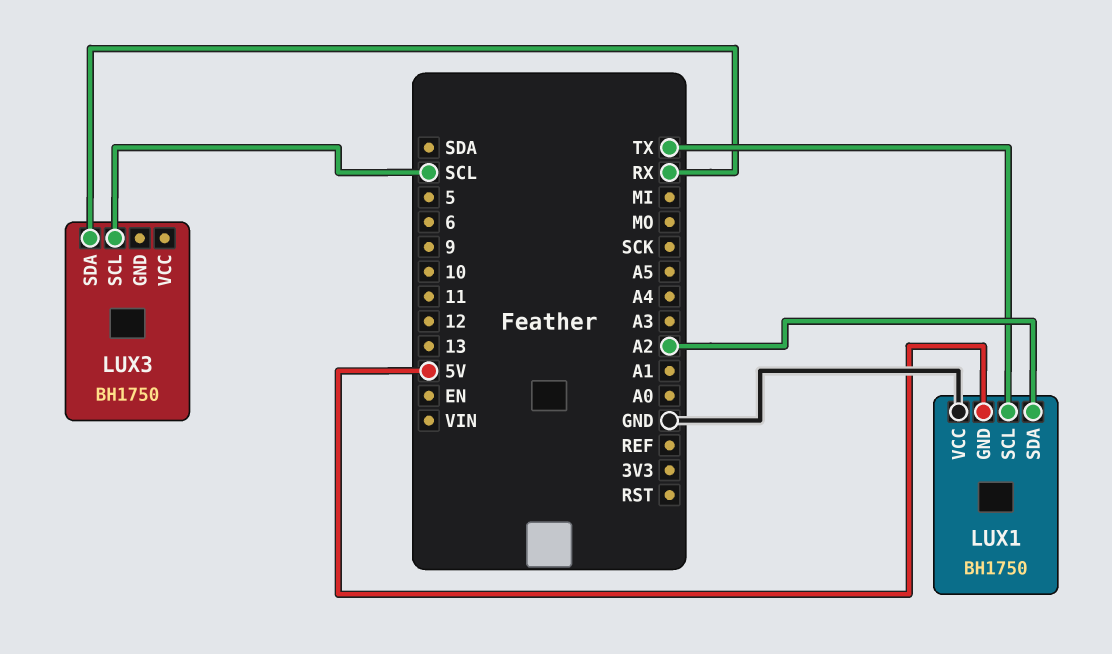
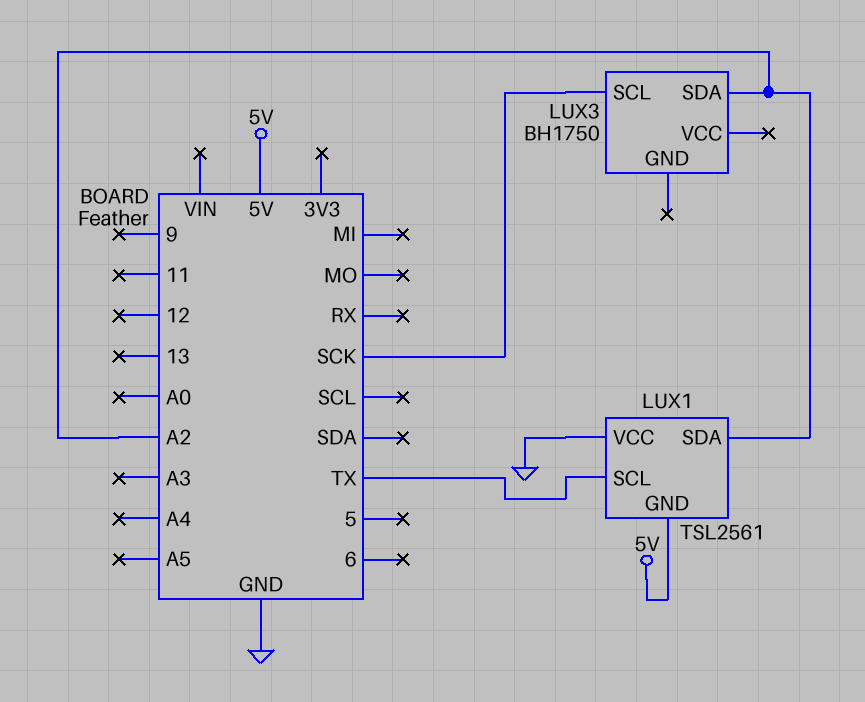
LUX1: BH1750 -> TSL2561
LUX3 pin SCL: SCL -> SCK
LUX3 pin SDA: RX -> A2

